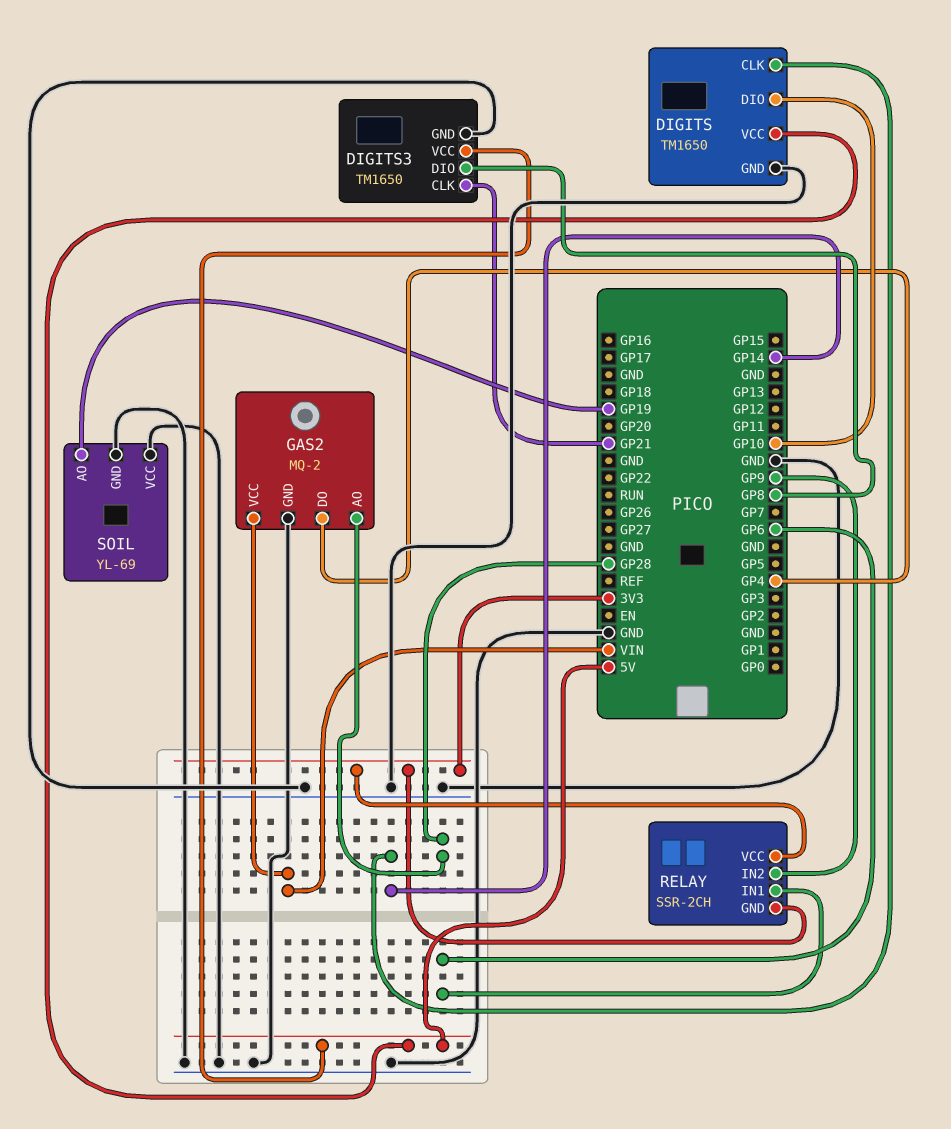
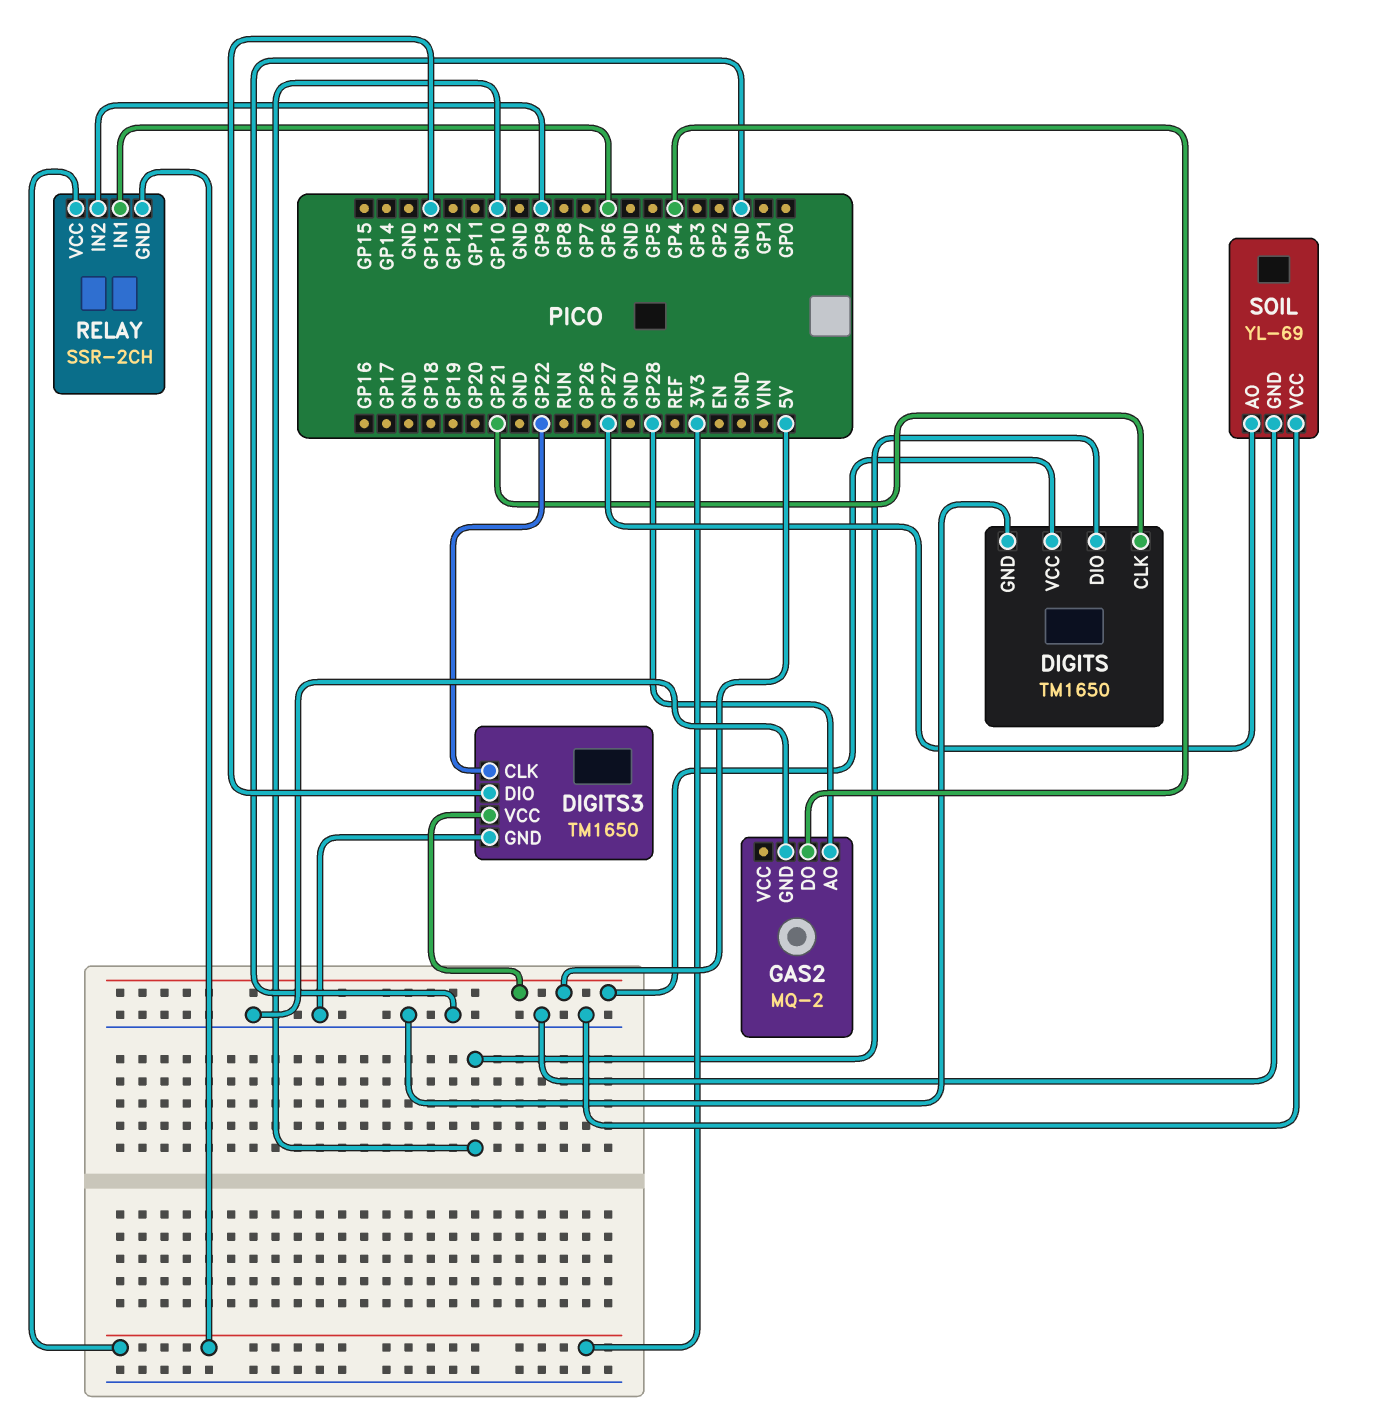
DIGITS pin CLK: GP14 -> GP21
DIGITS3 pin CLK: GP21 -> GP22
DIGITS3 pin DIO: GP8 -> GP13
GAS2 pin VCC: VIN -> none
SOIL pin AO: GP19 -> GP27

